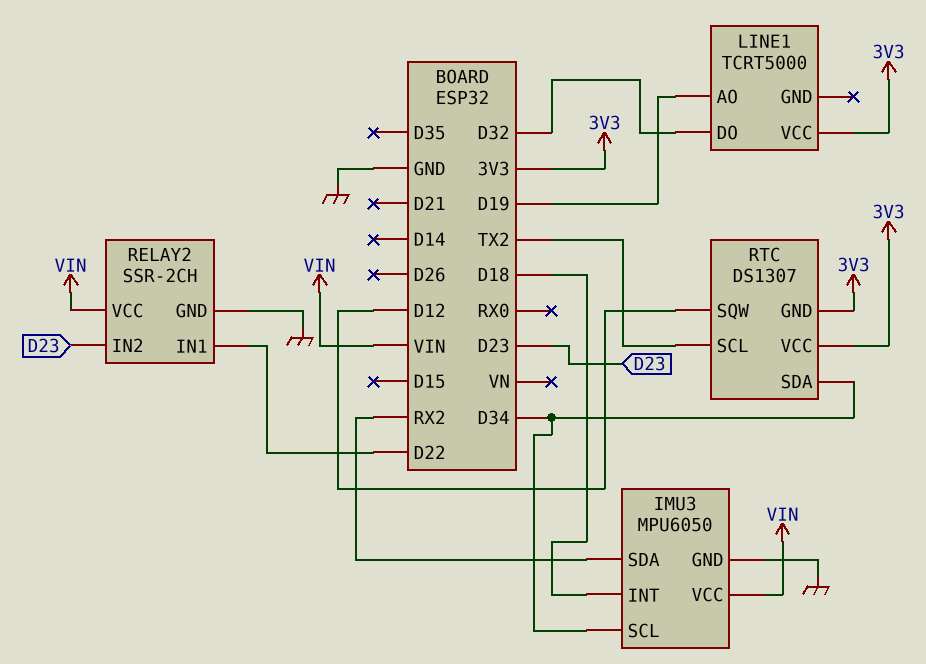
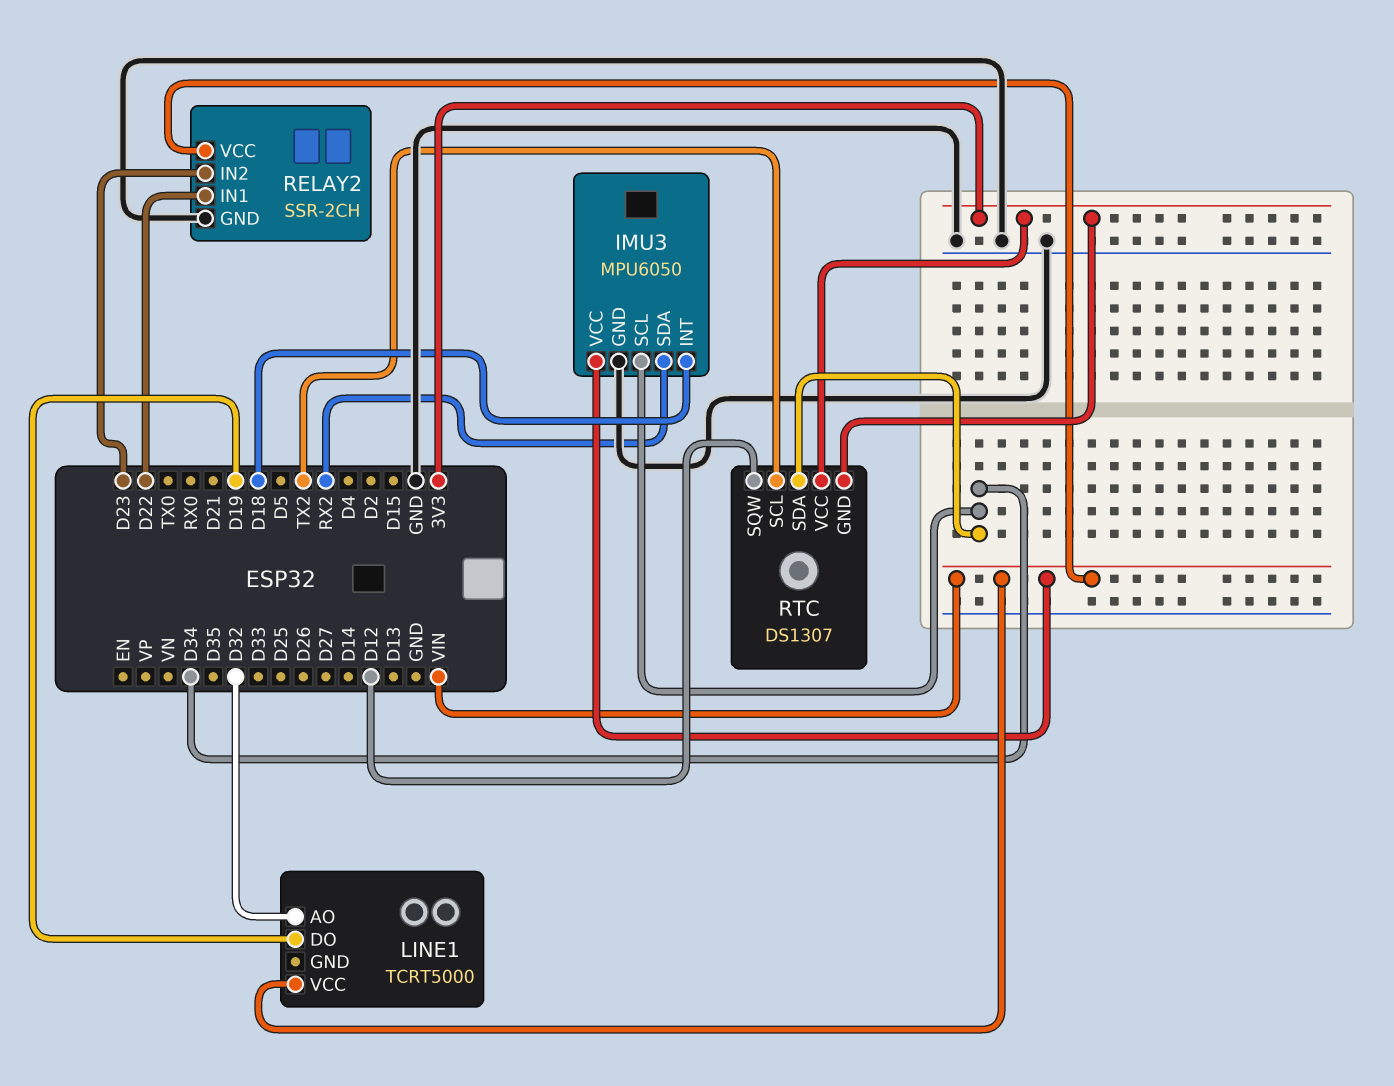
LINE1 pin AO: D19 -> D32
LINE1 pin DO: D32 -> D19
LINE1 pin VCC: 3V3 -> VIN

